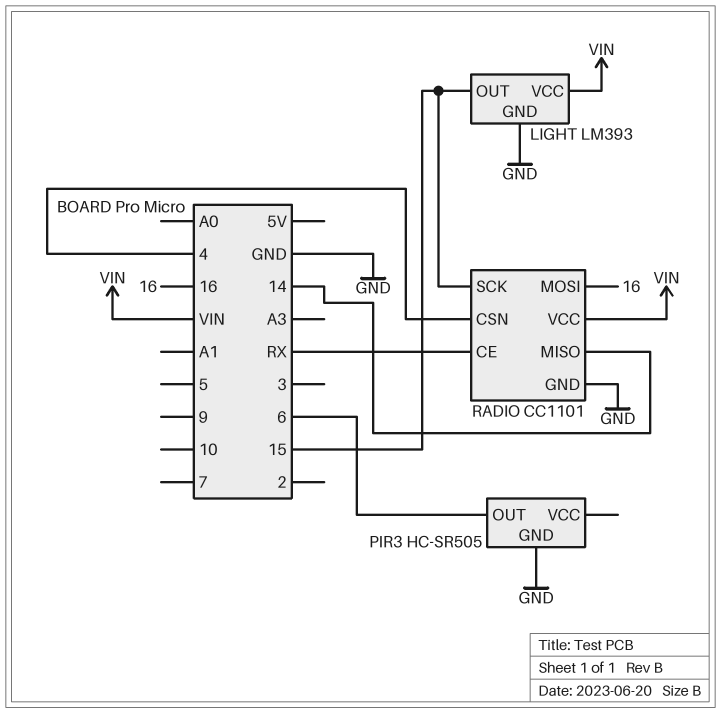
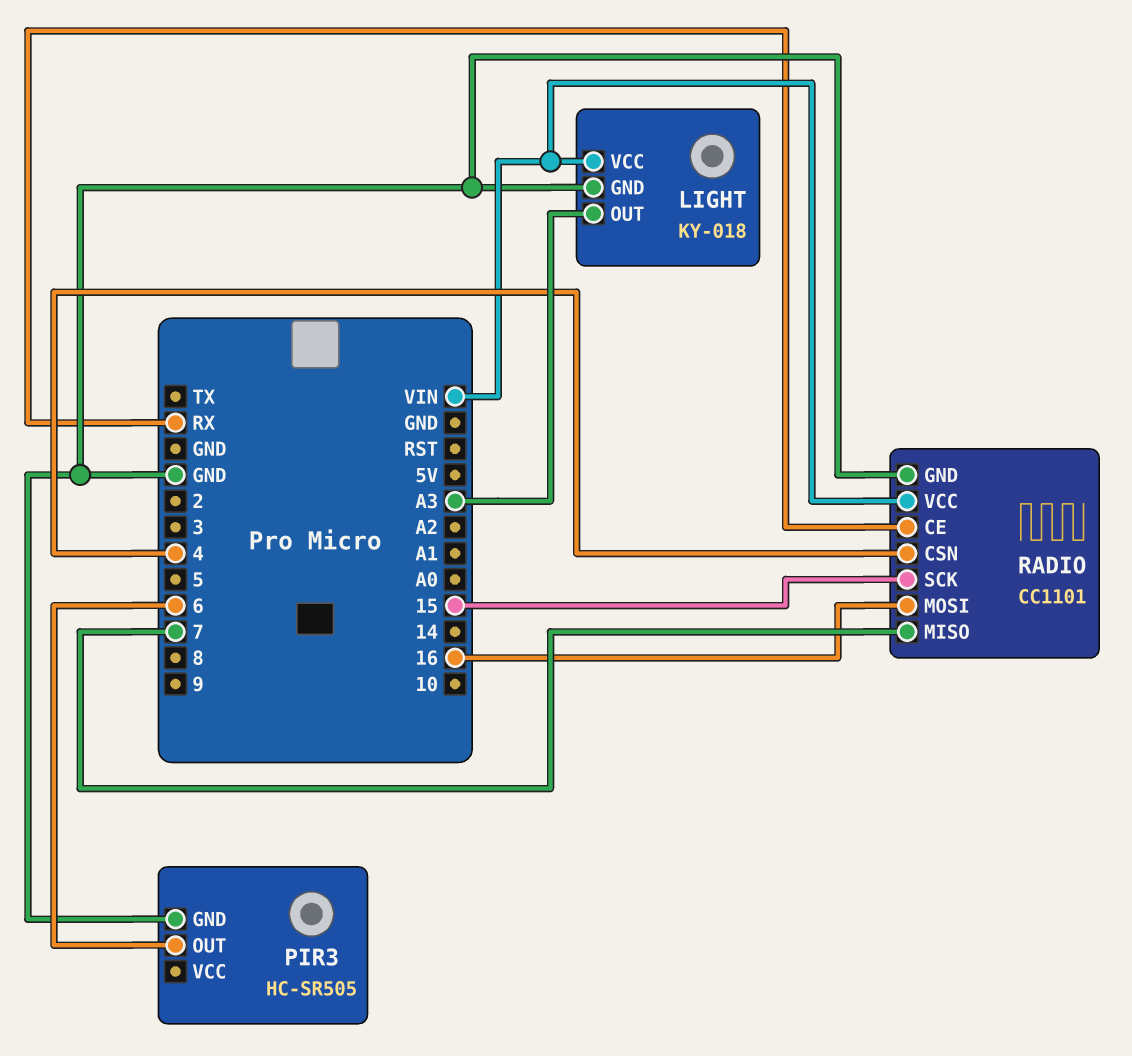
LIGHT: LM393 -> KY-018
LIGHT pin OUT: 15 -> A3
RADIO pin MISO: 14 -> 7

